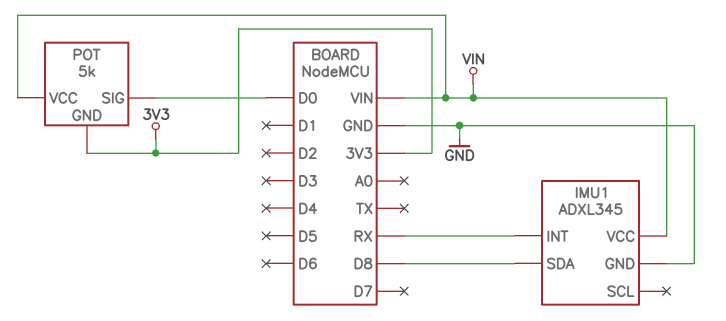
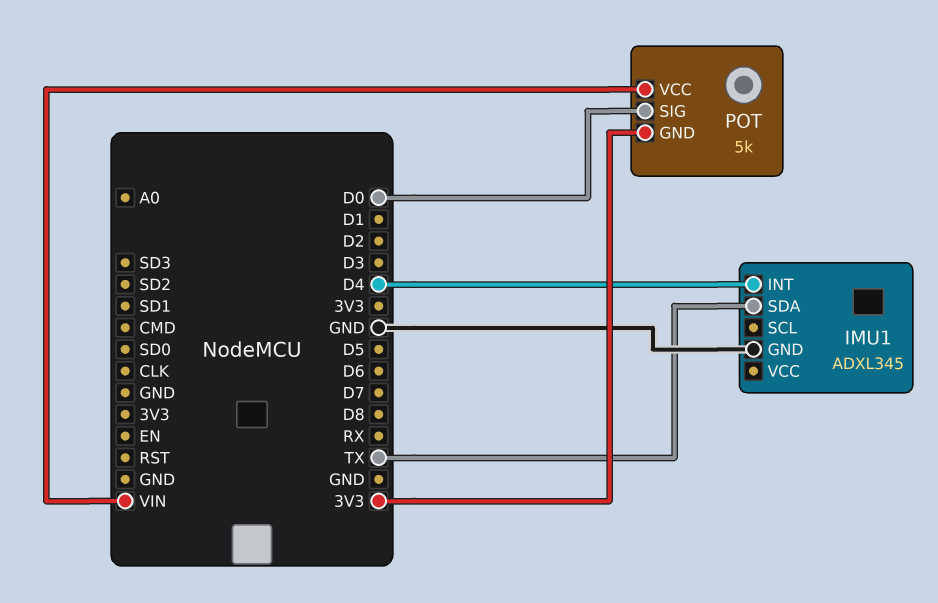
IMU1 pin INT: RX -> D4
IMU1 pin SDA: D8 -> TX
IMU1 pin VCC: VIN -> none

